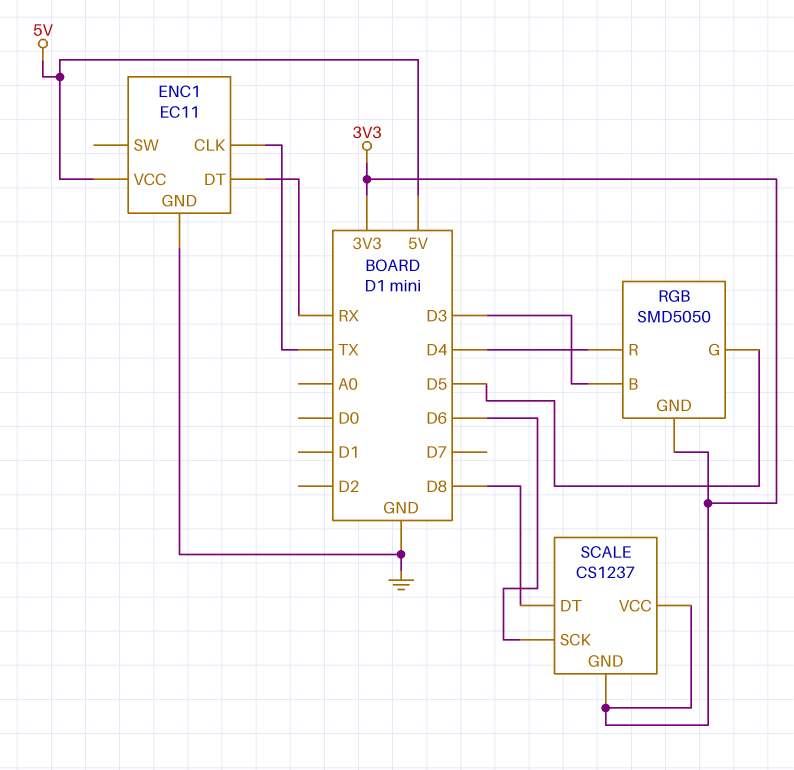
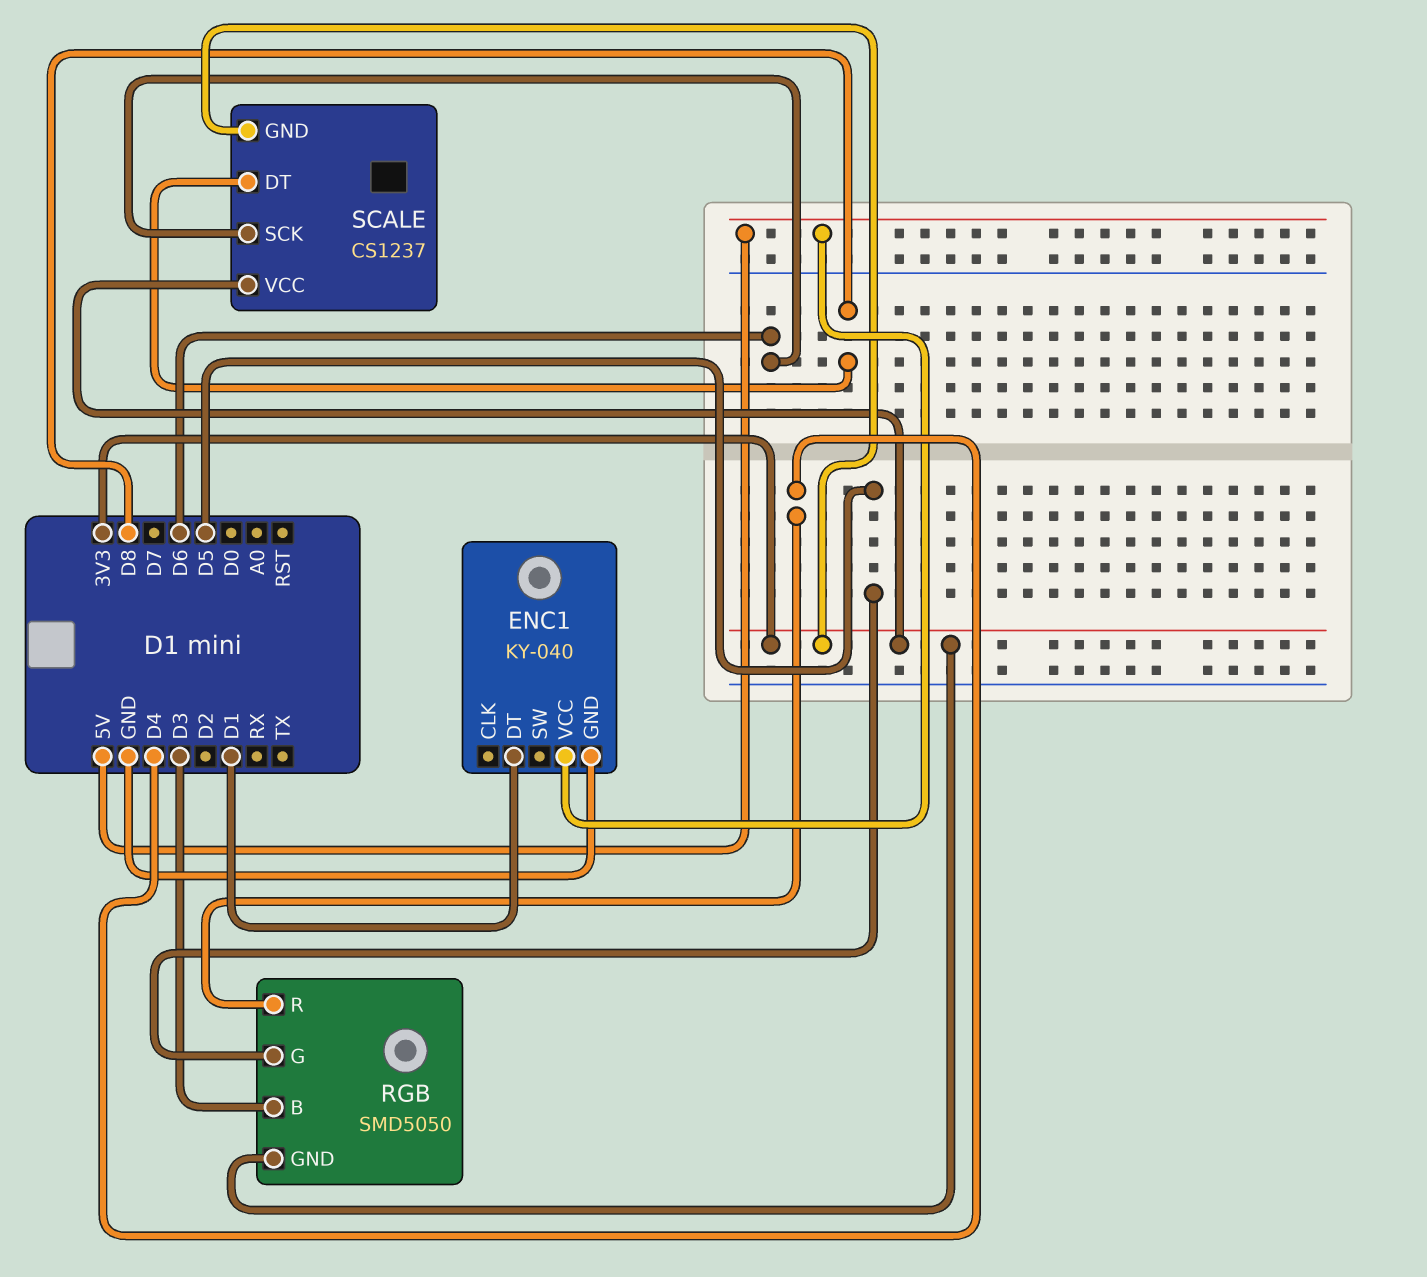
ENC1: EC11 -> KY-040
ENC1 pin CLK: TX -> none
ENC1 pin DT: RX -> D1

